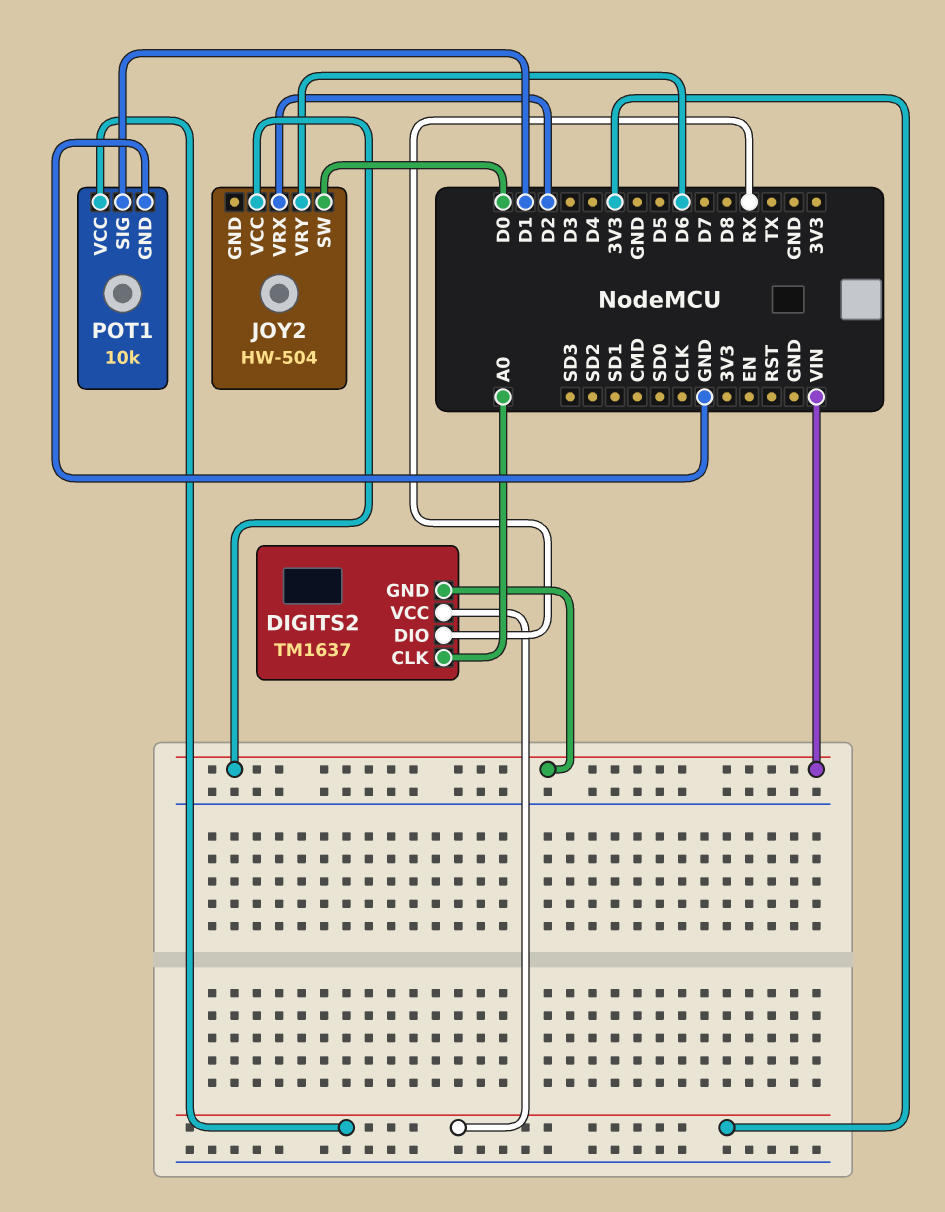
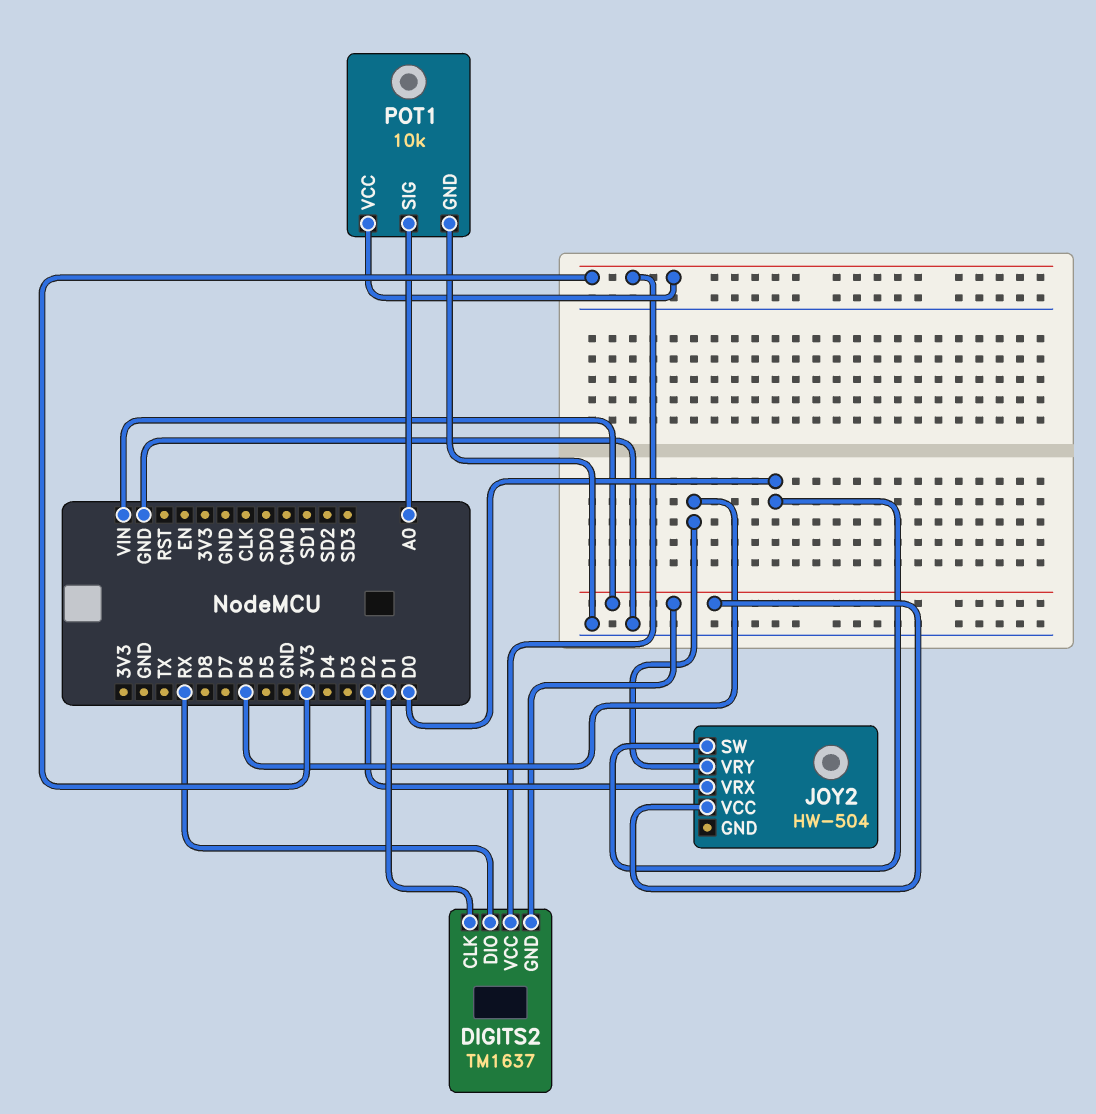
DIGITS2 pin CLK: A0 -> D1
POT1 pin SIG: D1 -> A0

